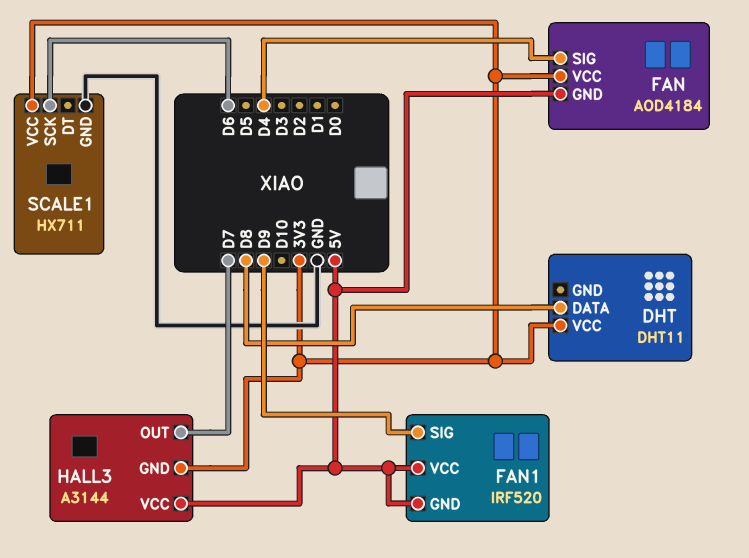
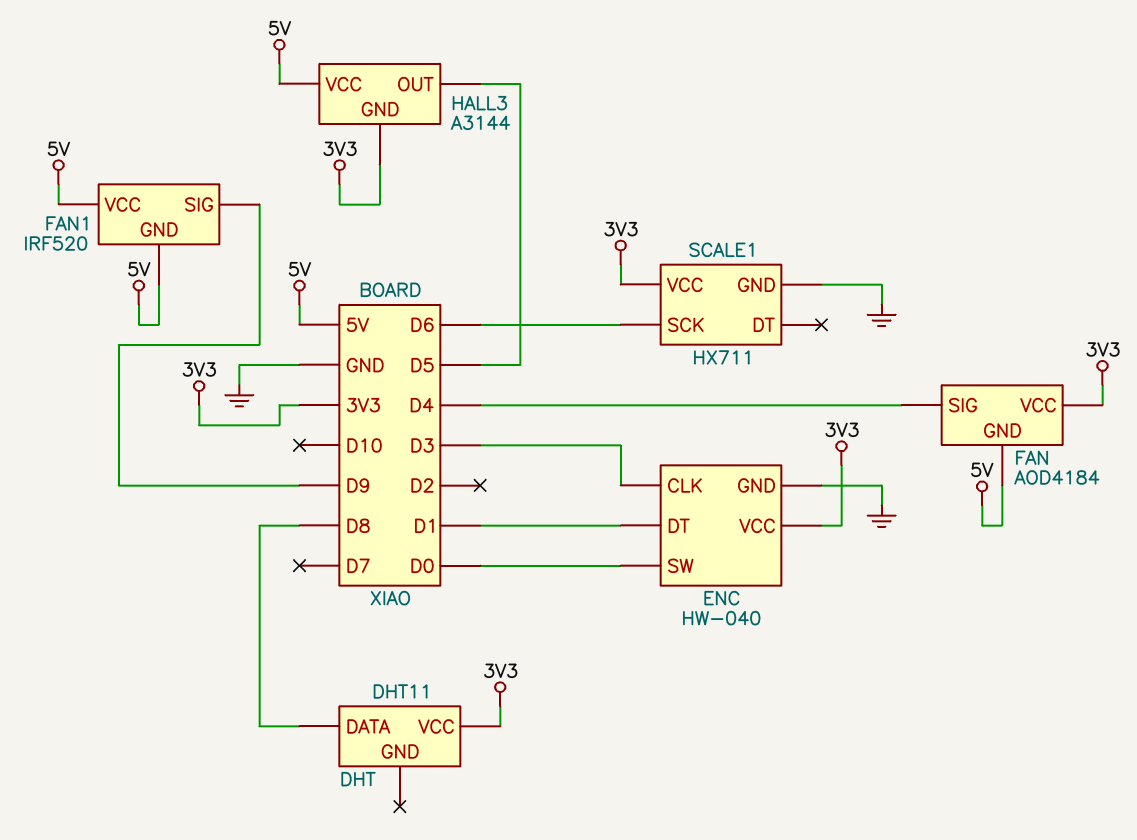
ENC: none -> HW-040
ENC pin CLK: none -> D3
ENC pin DT: none -> D1
ENC pin GND: none -> GND
ENC pin SW: none -> D0
ENC pin VCC: none -> 3V3
HALL3 pin OUT: D7 -> D5

